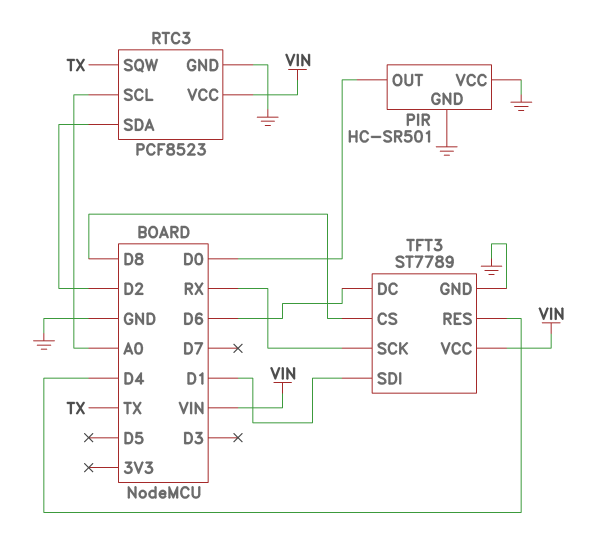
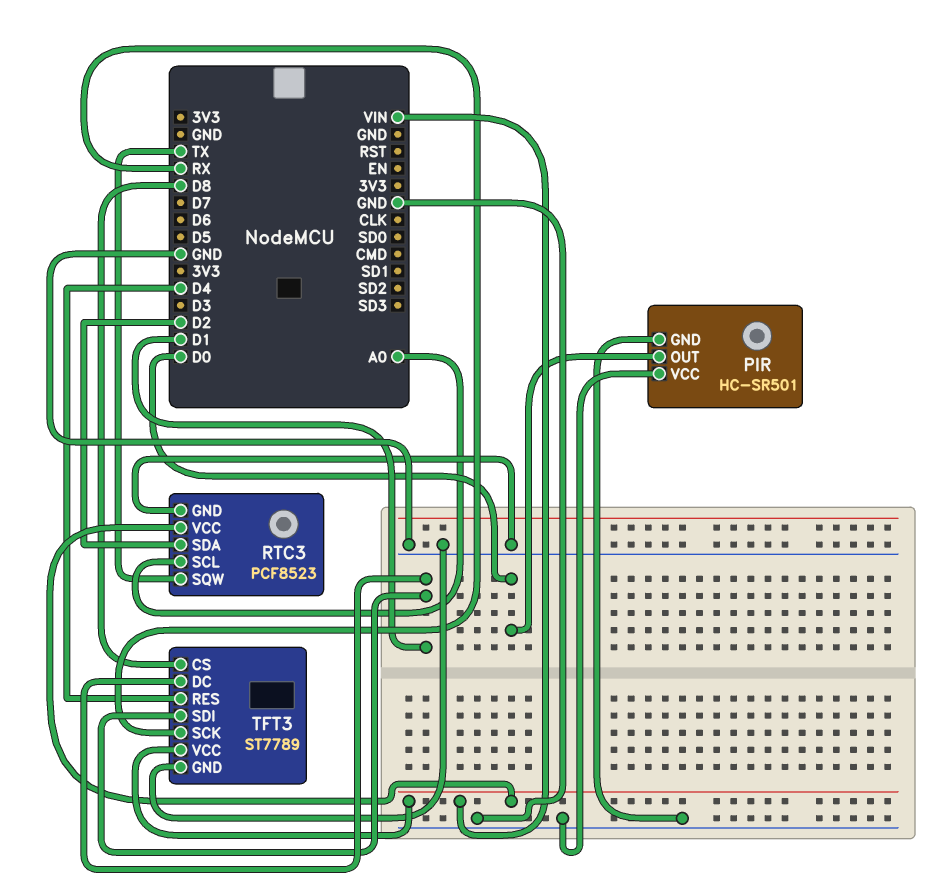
TFT3 pin DC: D6 -> D1

